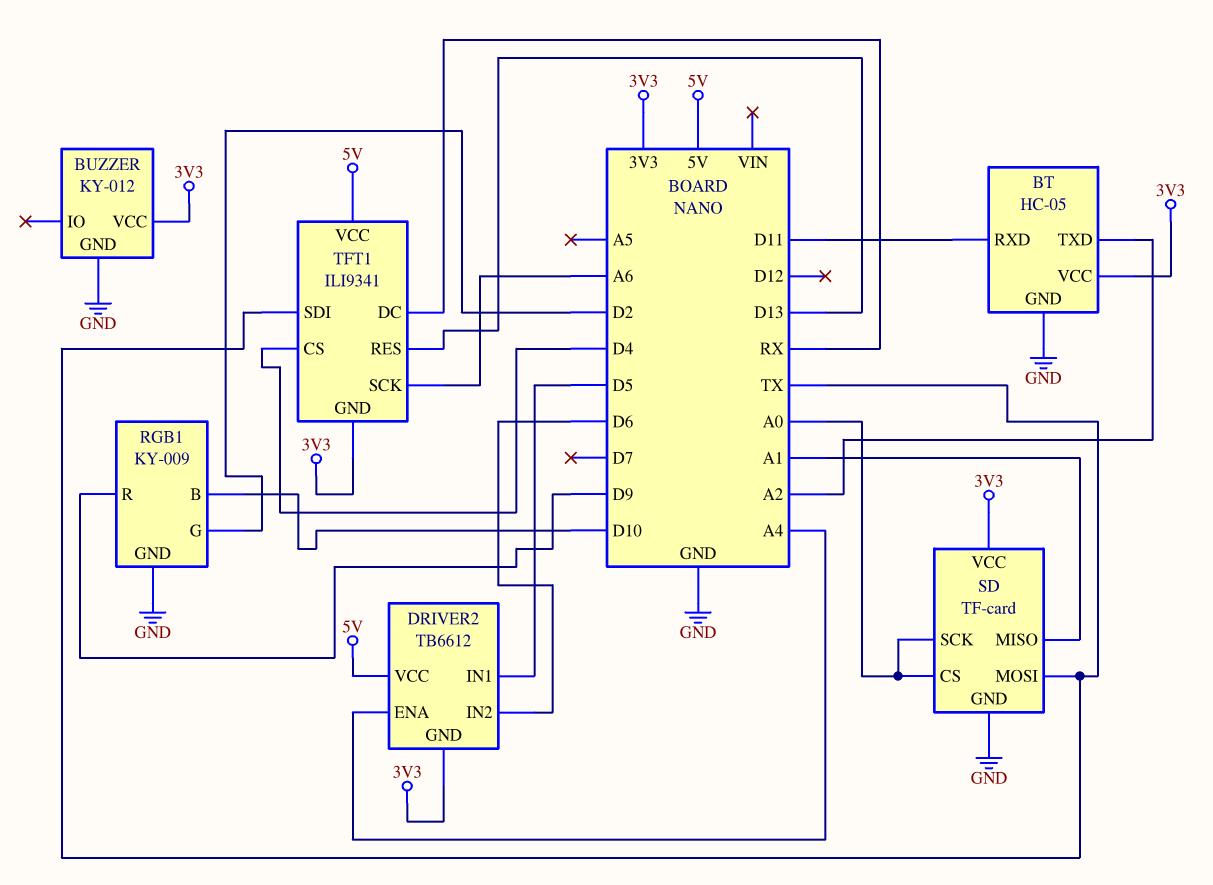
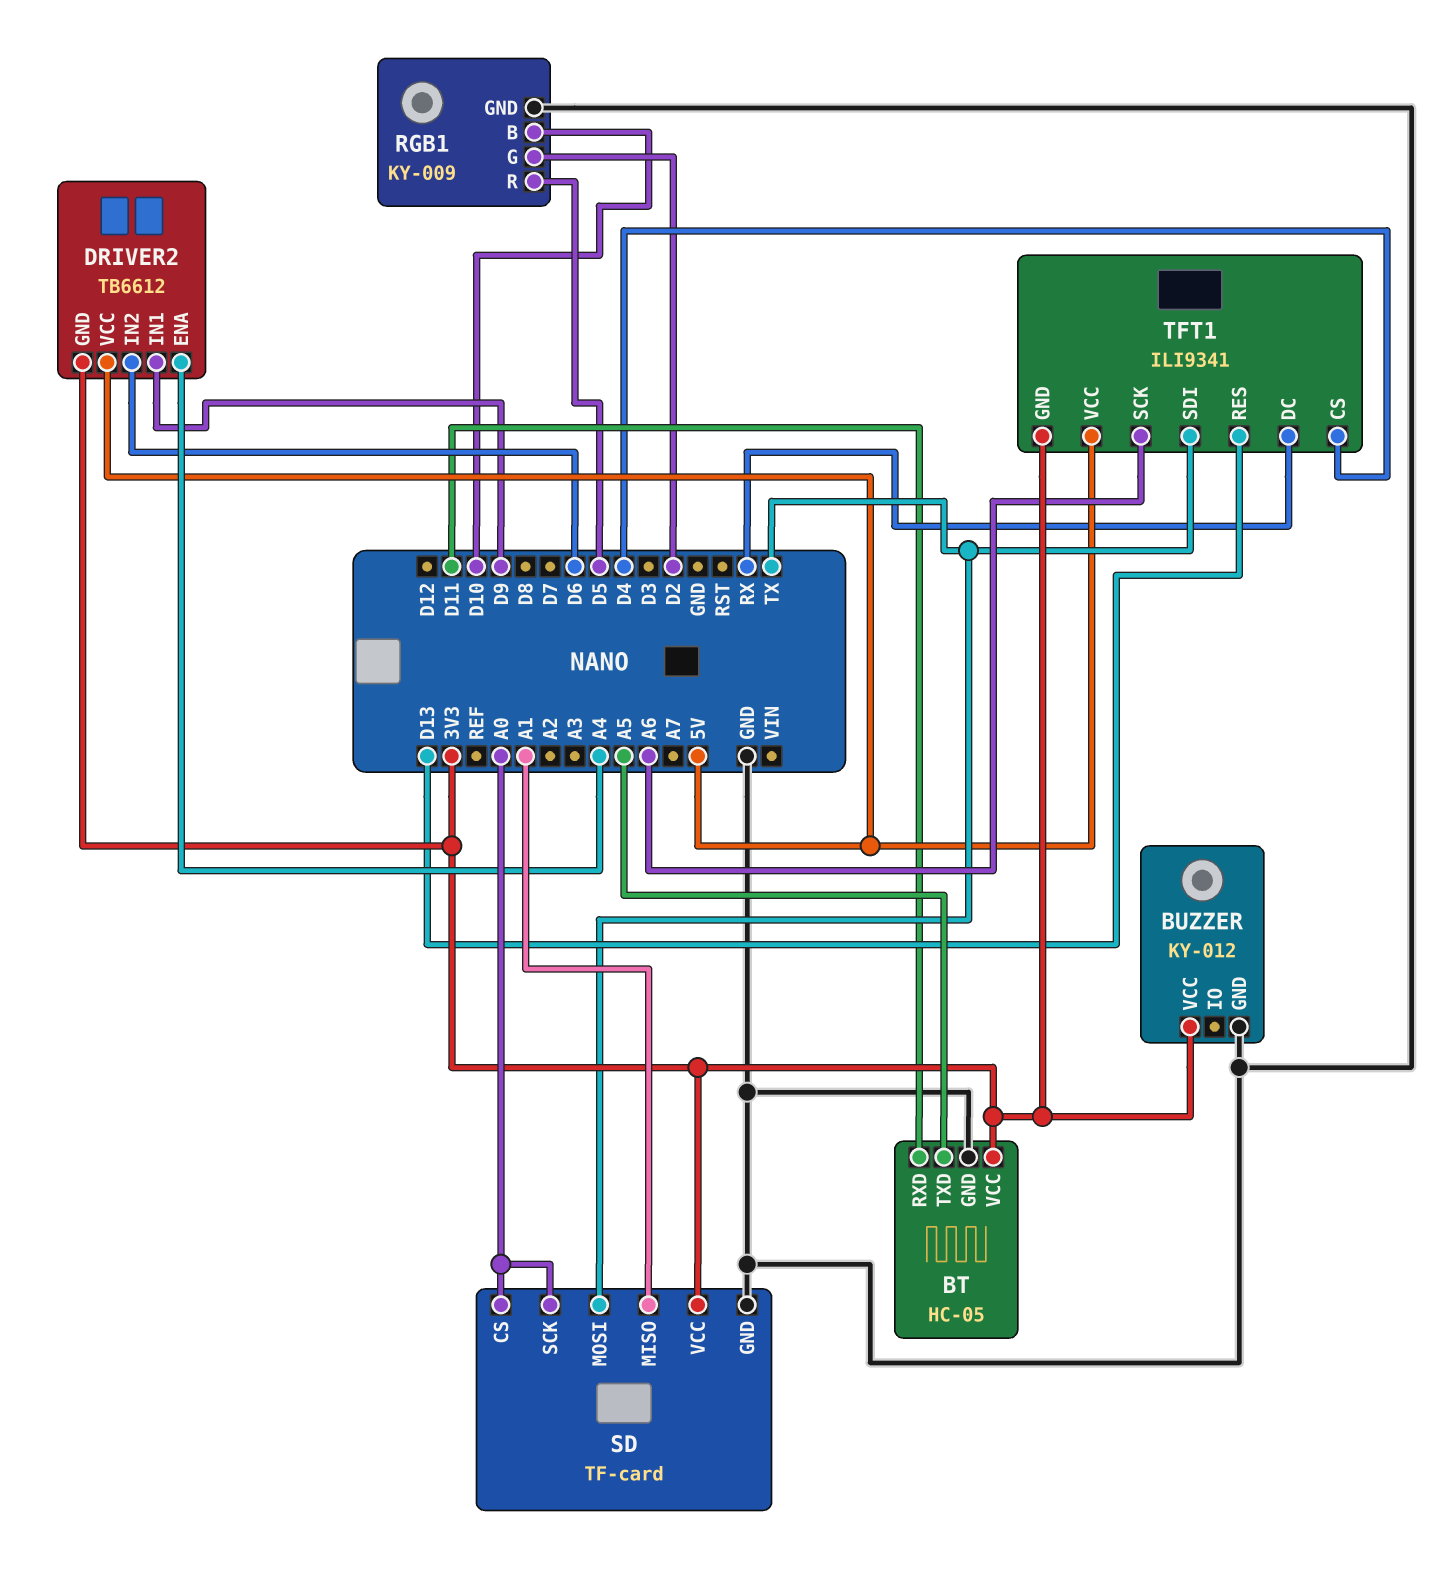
BT pin TXD: A2 -> A5
DRIVER2 pin IN1: D5 -> D9
RGB1 pin R: D9 -> D5

